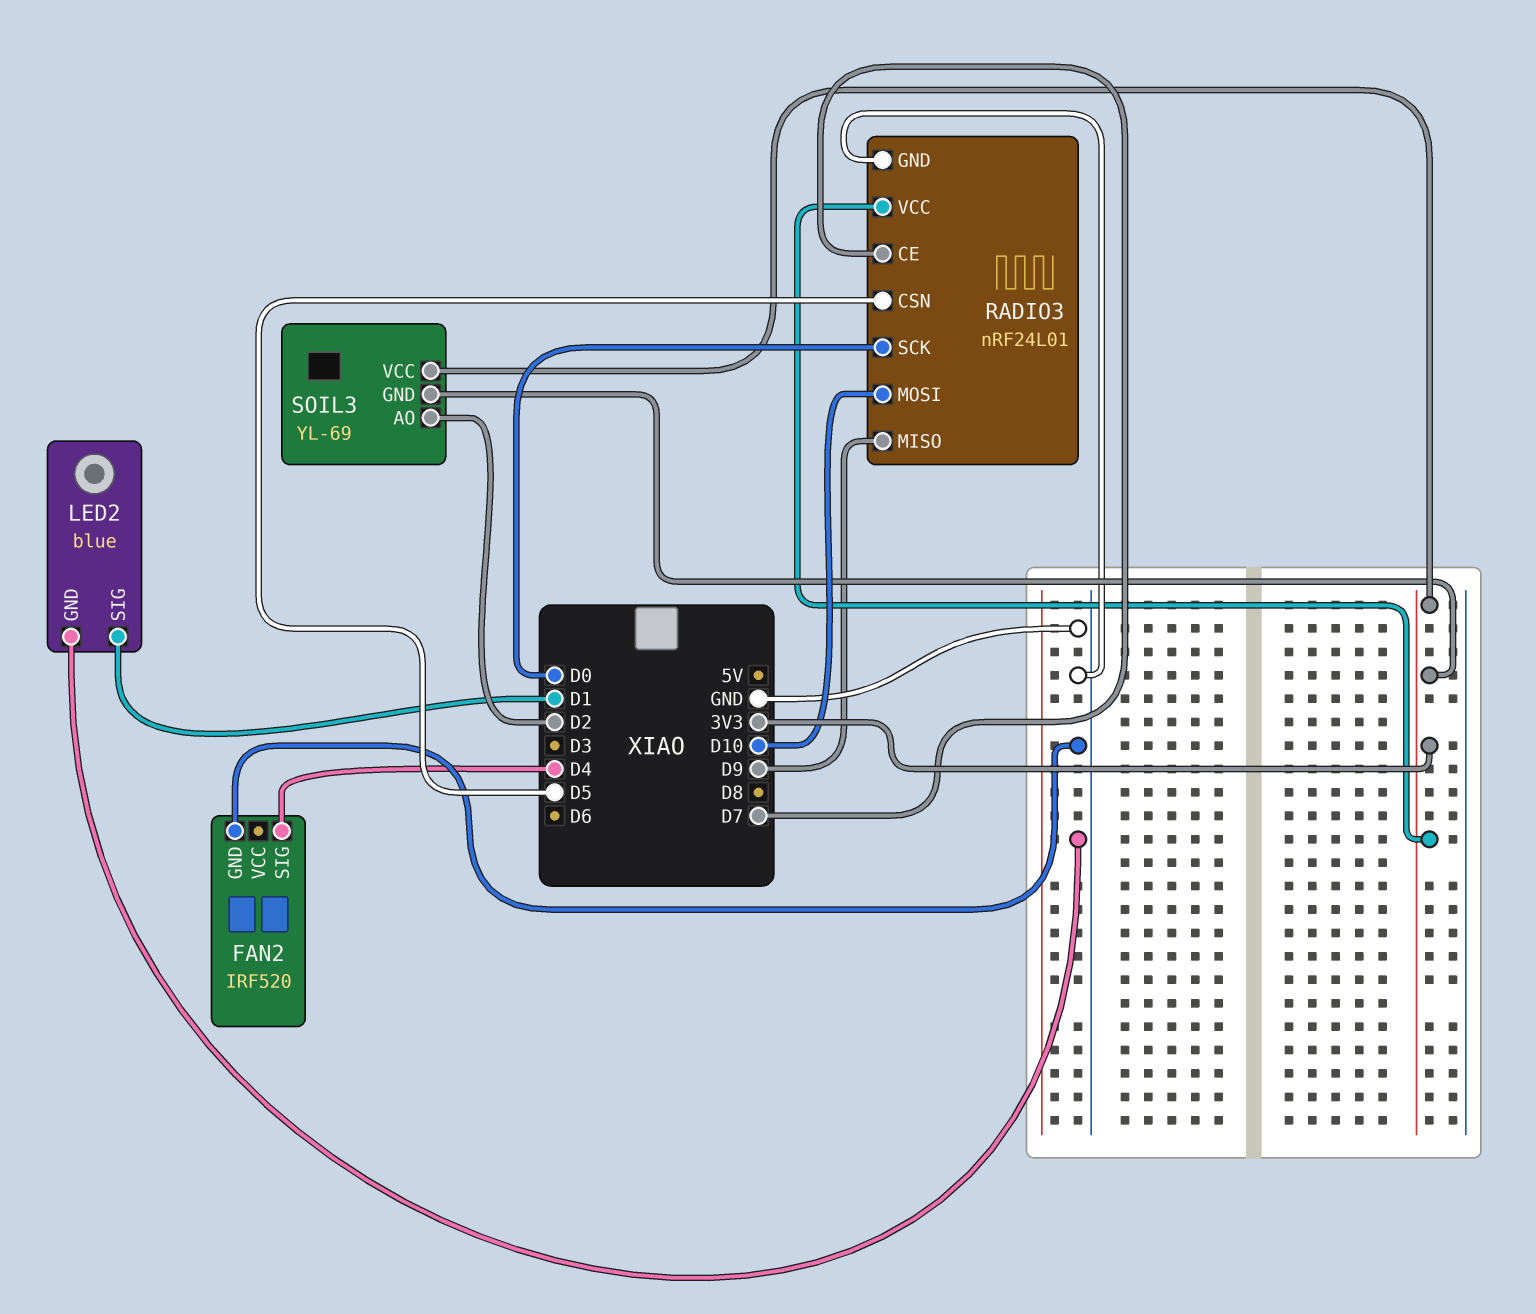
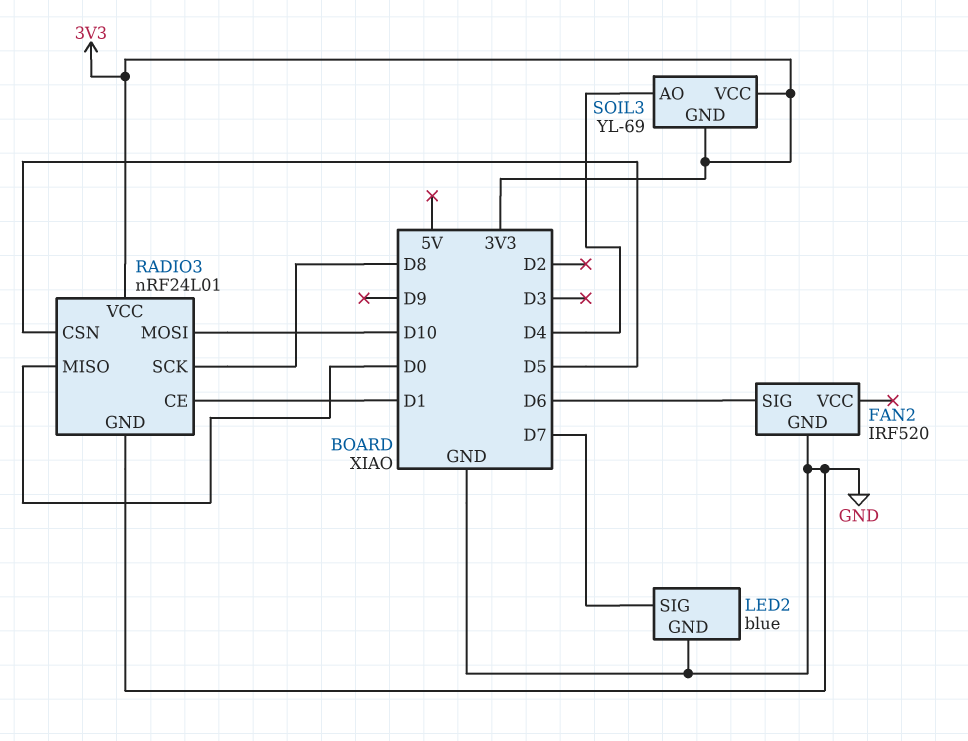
FAN2 pin SIG: D4 -> D6
LED2 pin SIG: D1 -> D7
RADIO3 pin CE: D7 -> D1
RADIO3 pin MISO: D9 -> D0
RADIO3 pin SCK: D0 -> D8
SOIL3 pin AO: D2 -> D4

